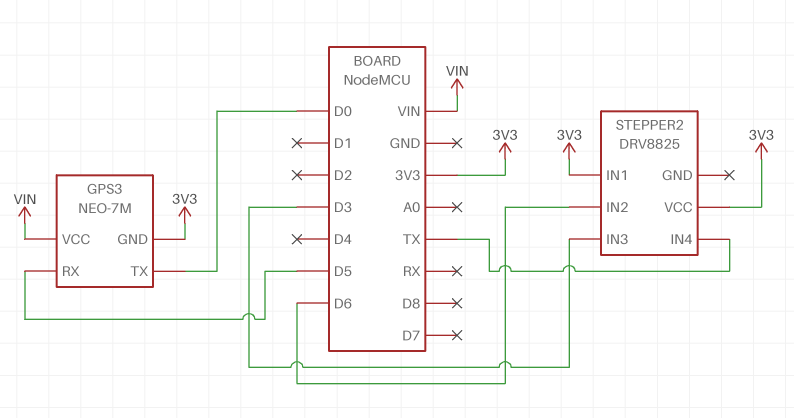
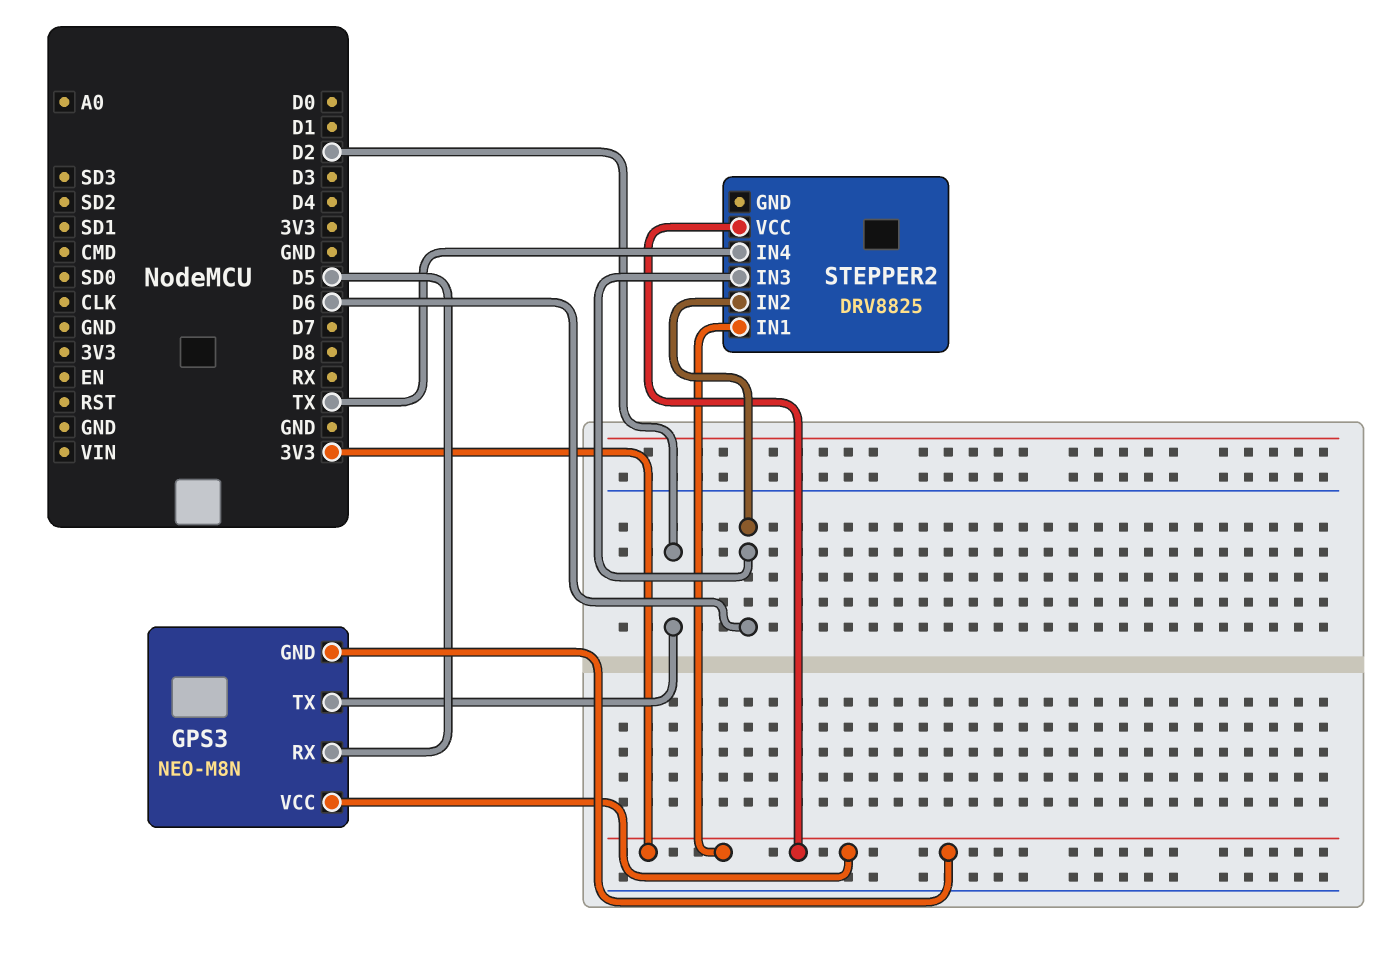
GPS3: NEO-7M -> NEO-M8N
GPS3 pin TX: D0 -> D2
GPS3 pin VCC: VIN -> 3V3
STEPPER2 pin IN3: D3 -> D6

